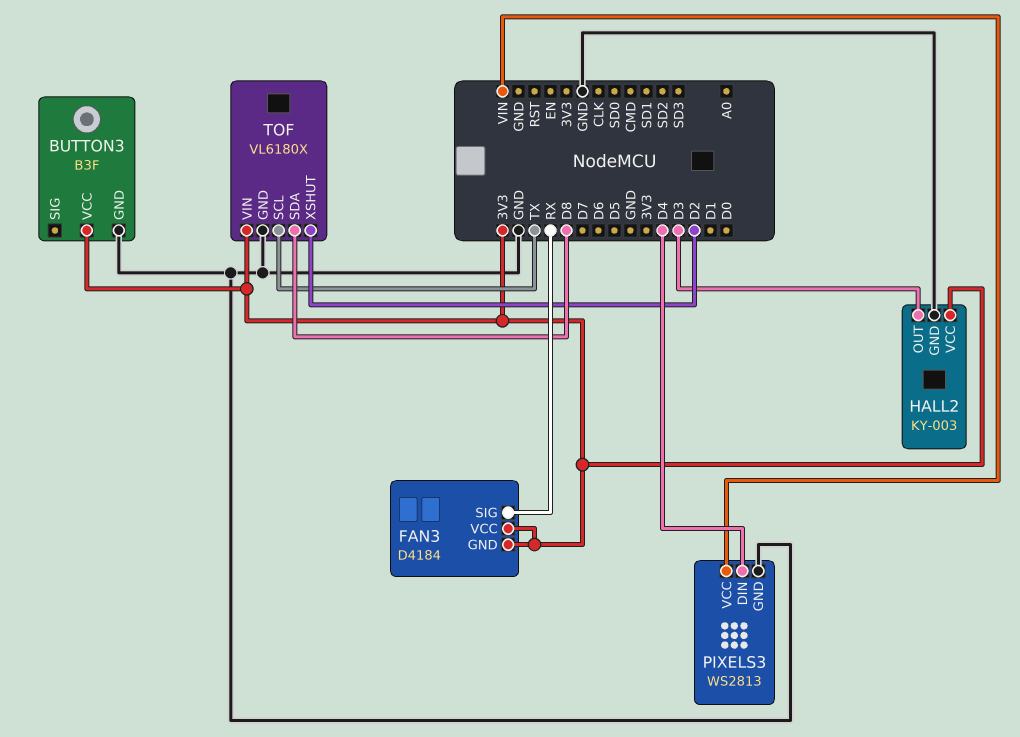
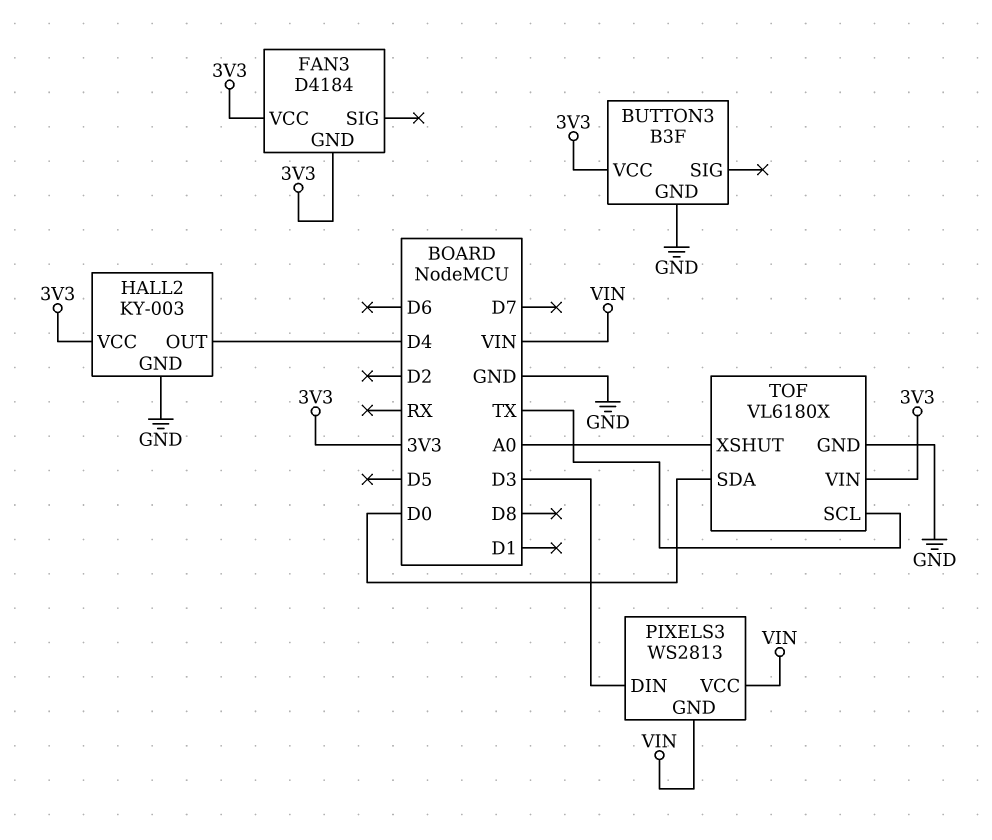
FAN3 pin SIG: RX -> none
HALL2 pin OUT: D3 -> D4
PIXELS3 pin DIN: D4 -> D3
PIXELS3 pin GND: GND -> VIN
TOF pin SDA: D8 -> D0
TOF pin XSHUT: D2 -> A0

